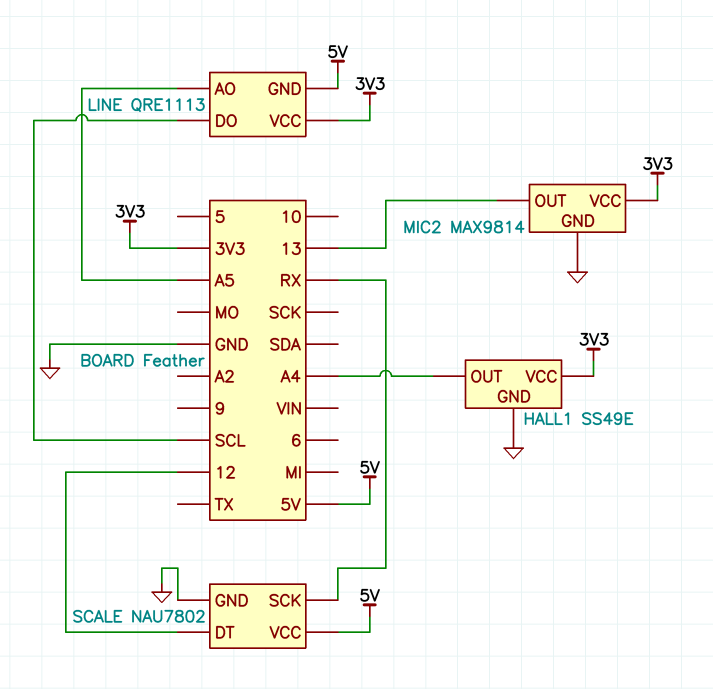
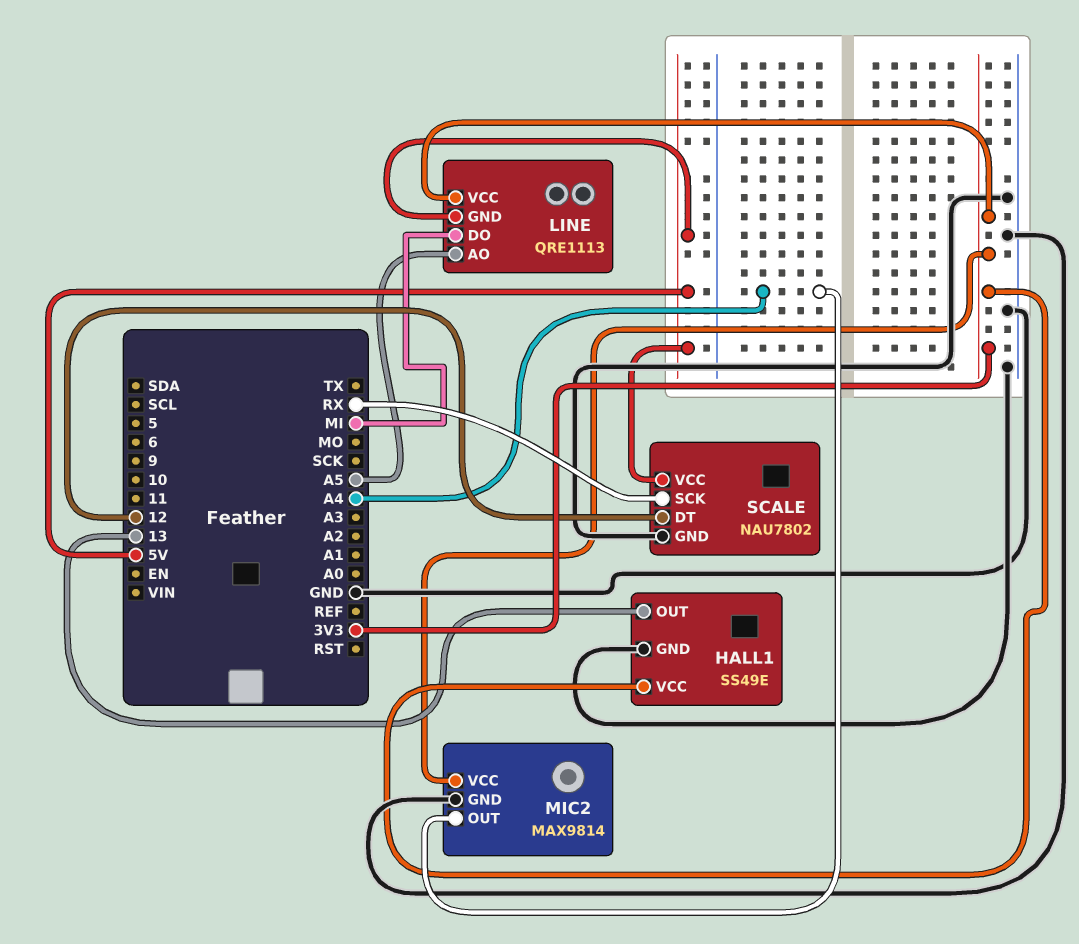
HALL1 pin OUT: A4 -> 13
LINE pin DO: SCL -> MI
MIC2 pin OUT: 13 -> A4

